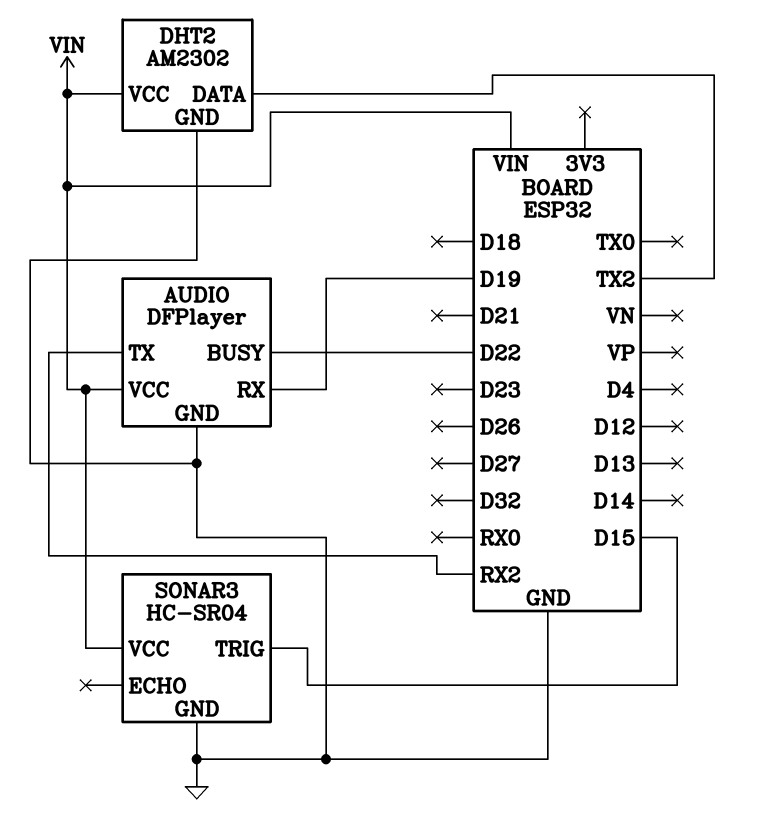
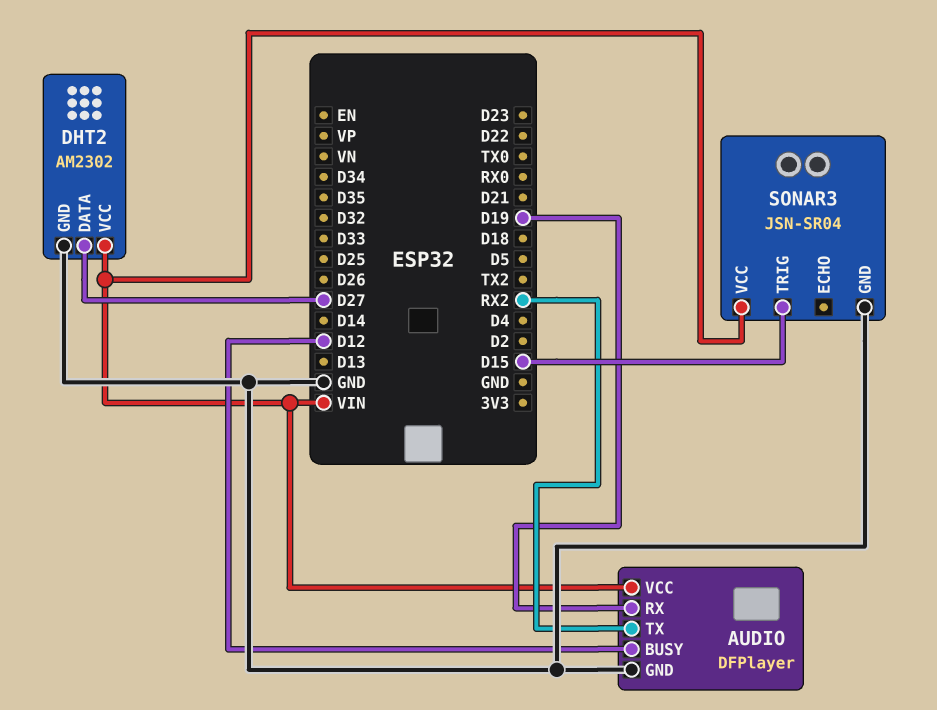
AUDIO pin BUSY: D22 -> D12
DHT2 pin DATA: TX2 -> D27
SONAR3: HC-SR04 -> JSN-SR04

